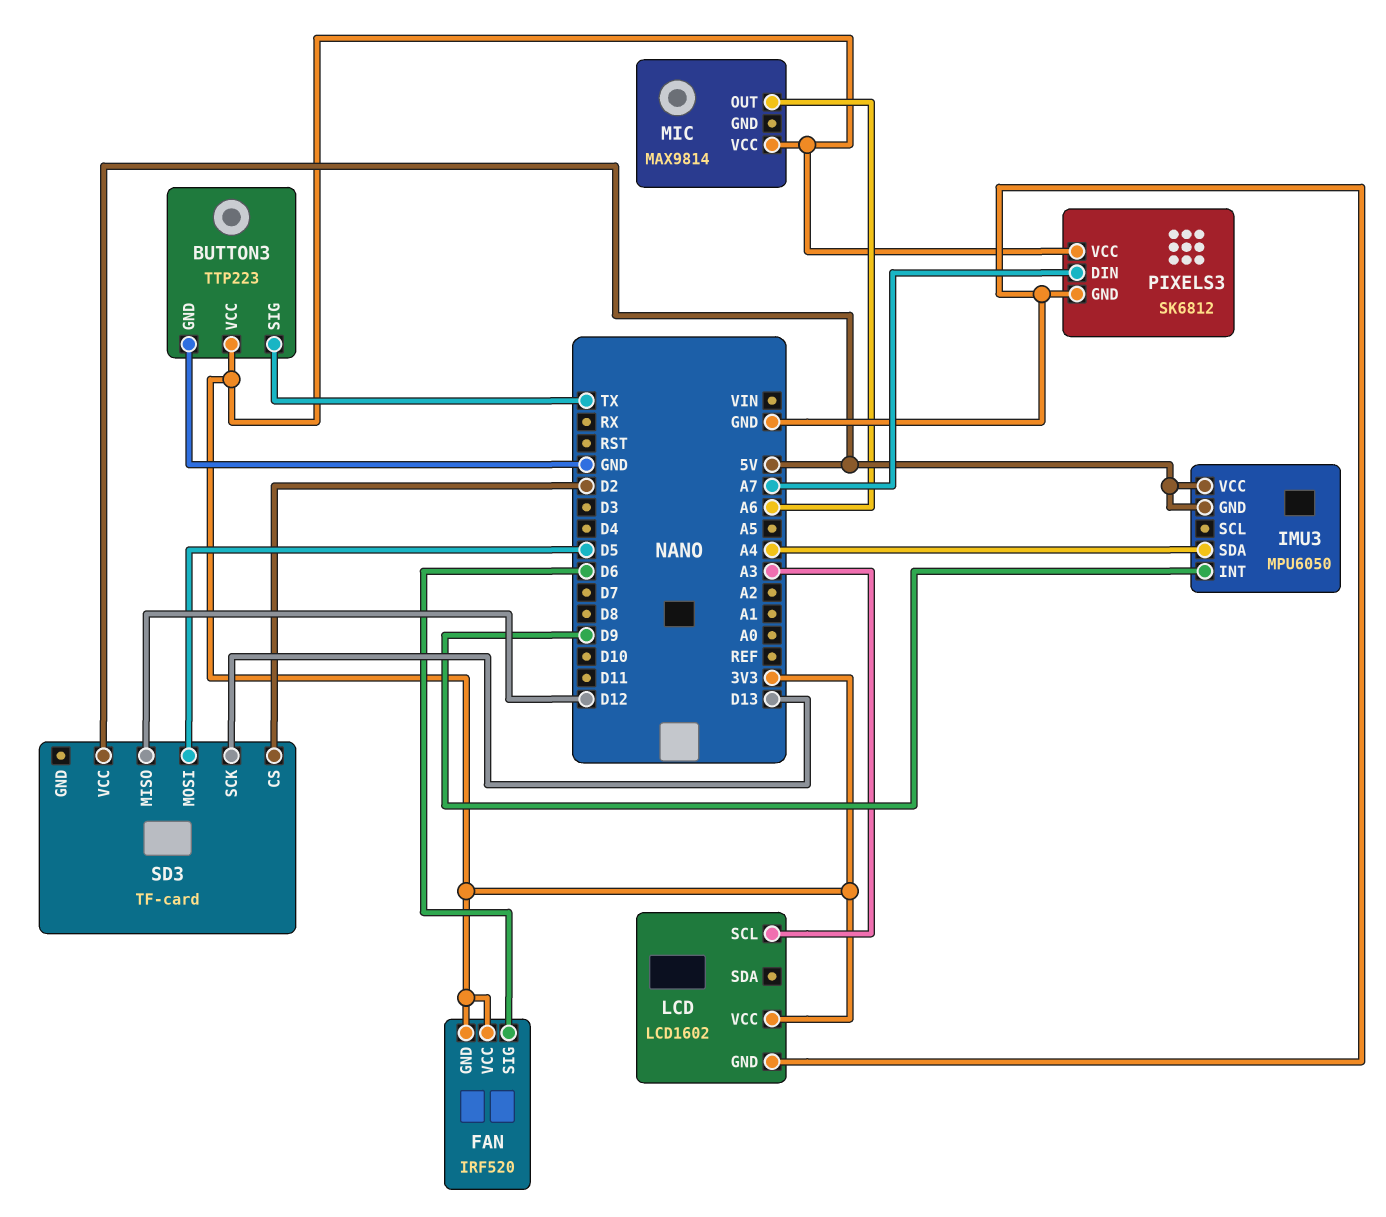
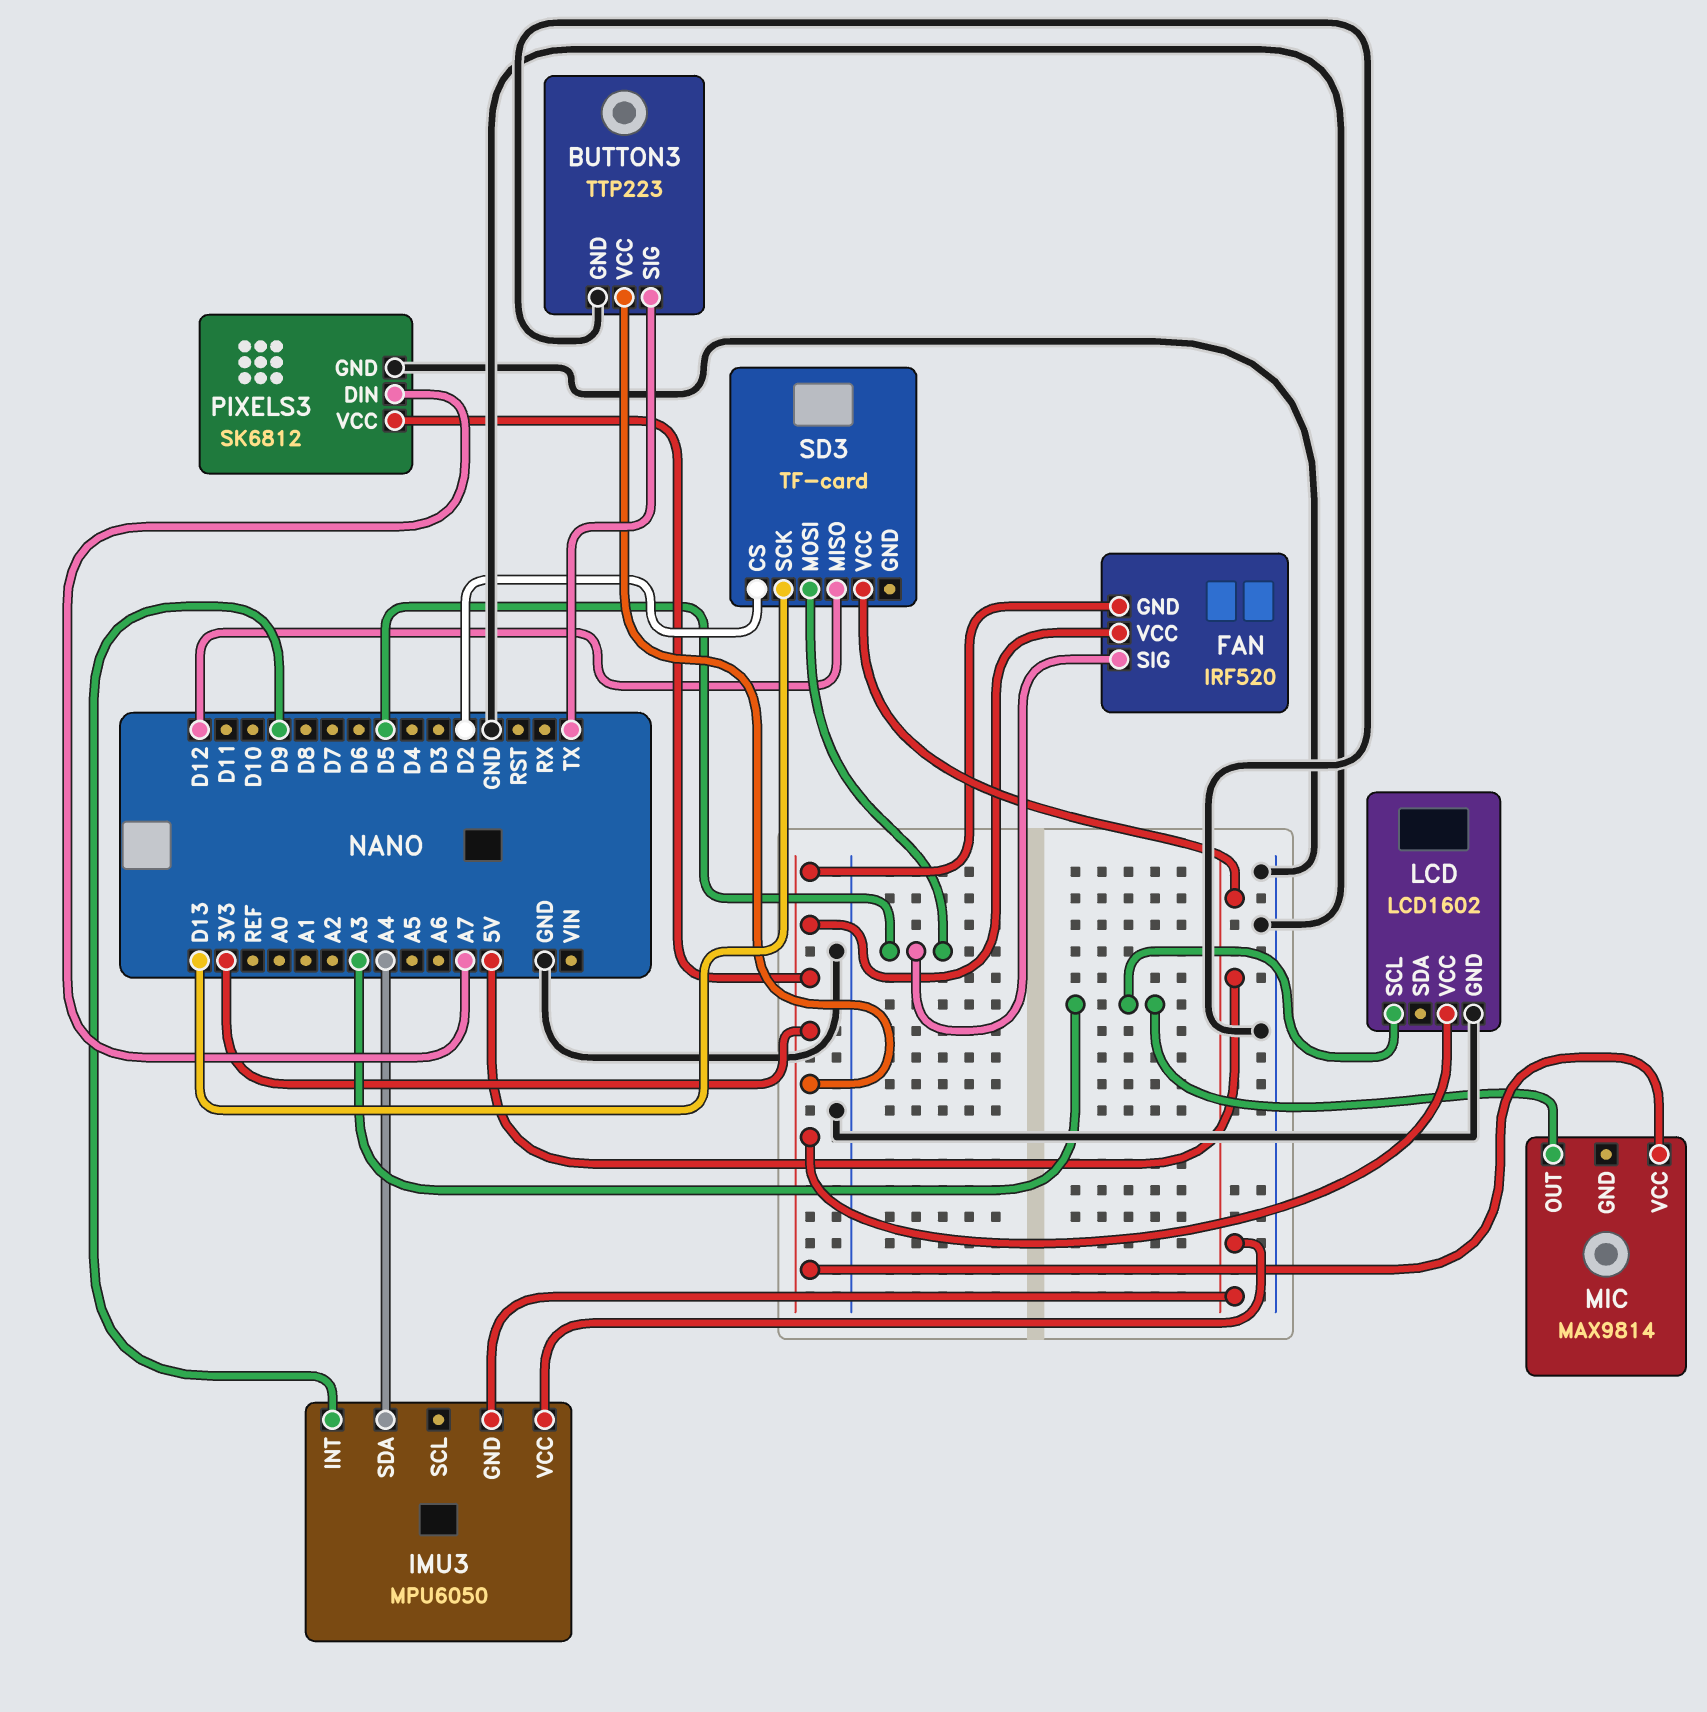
FAN pin SIG: D6 -> D5
MIC pin OUT: A6 -> A3

